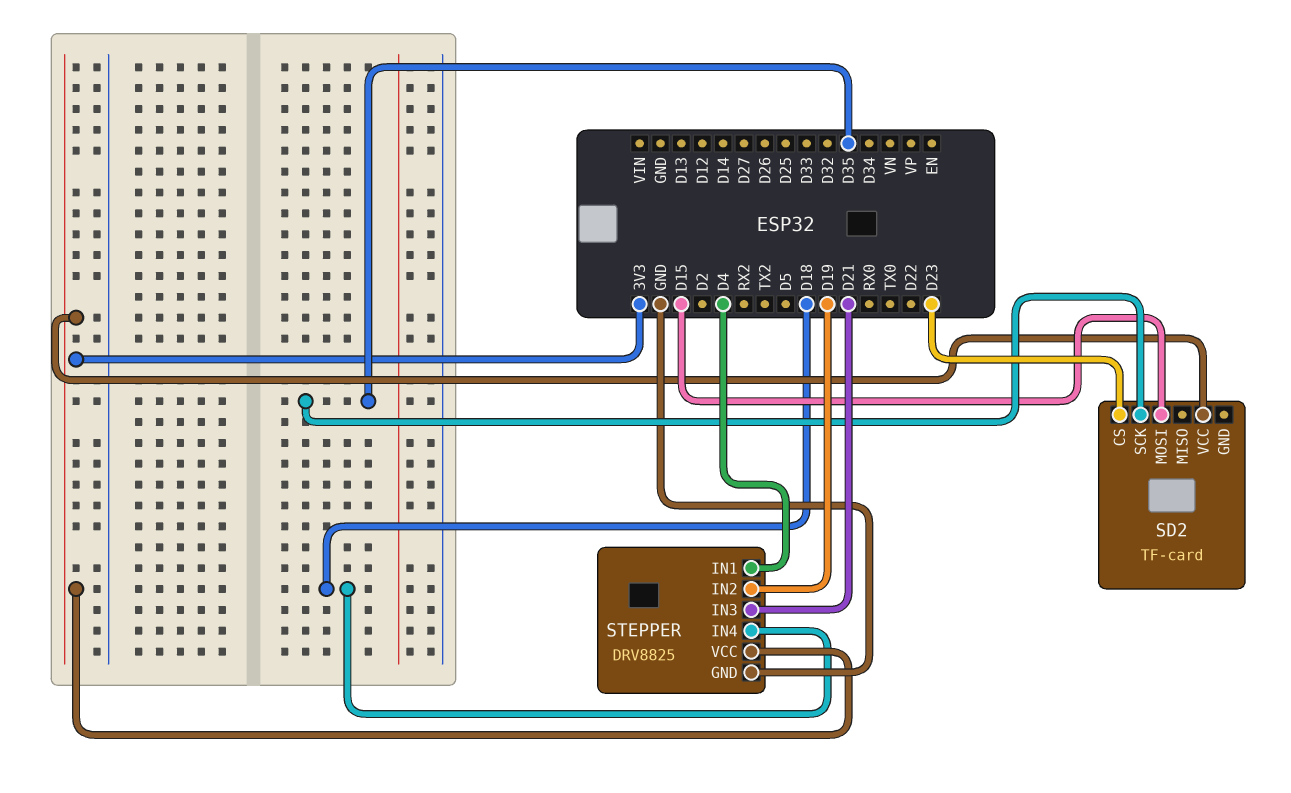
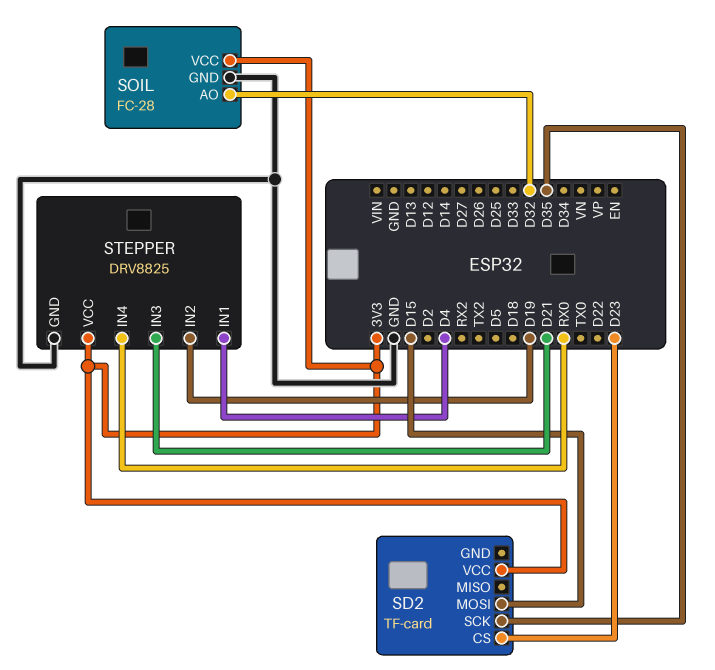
SOIL: none -> FC-28
SOIL pin AO: none -> D32
SOIL pin GND: none -> GND
SOIL pin VCC: none -> 3V3
STEPPER pin IN4: D18 -> RX0

